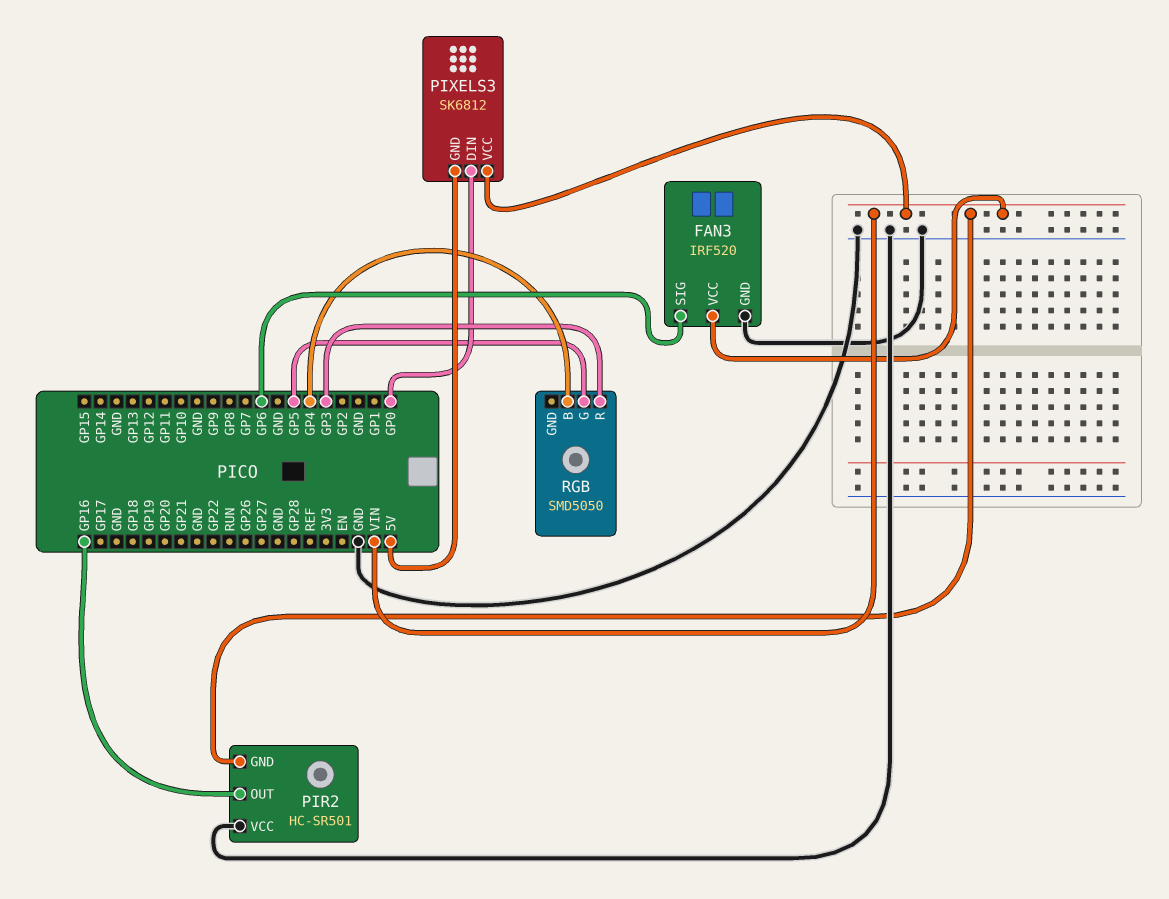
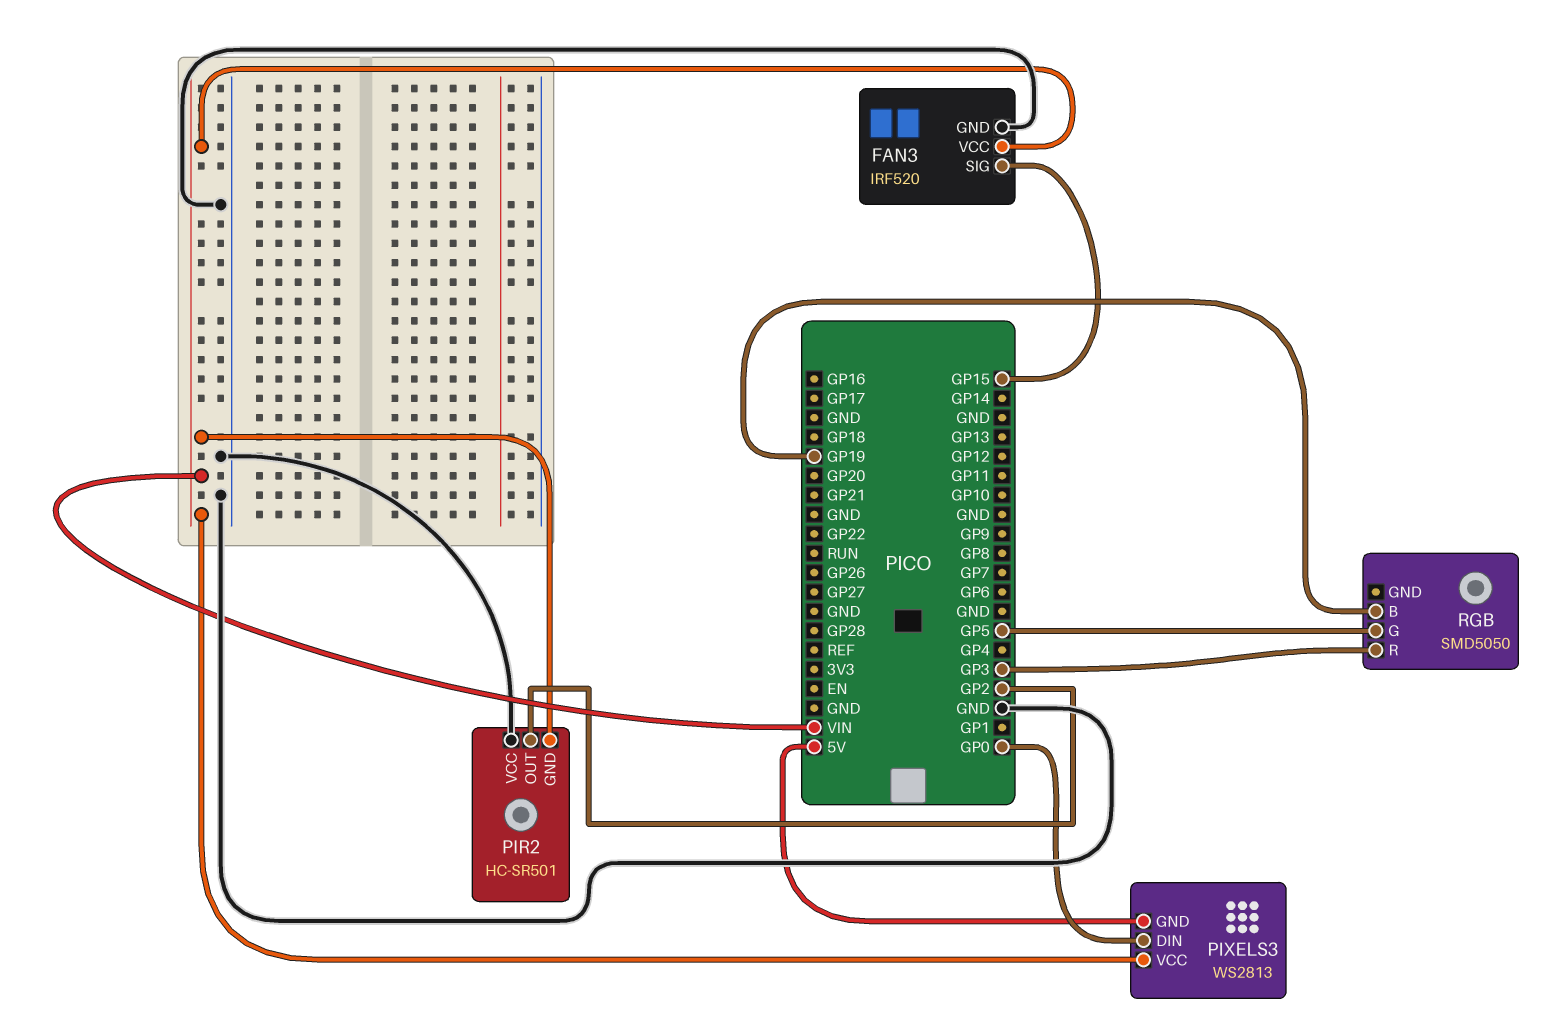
FAN3 pin SIG: GP6 -> GP15
PIR2 pin OUT: GP16 -> GP2
PIXELS3: SK6812 -> WS2813
RGB pin B: GP4 -> GP19

